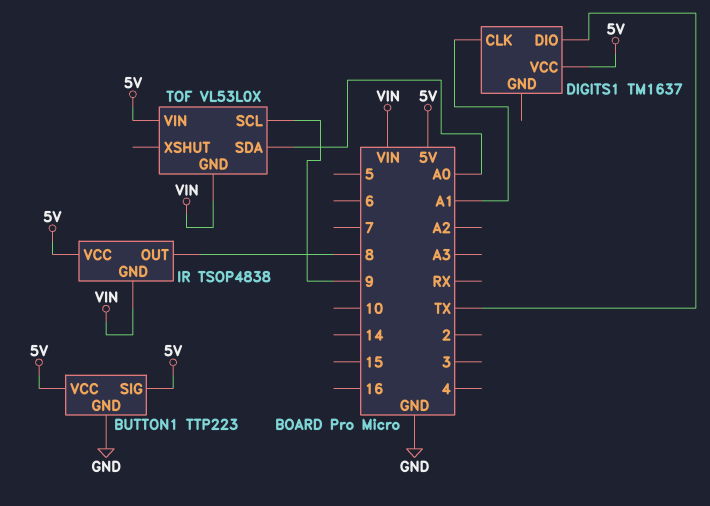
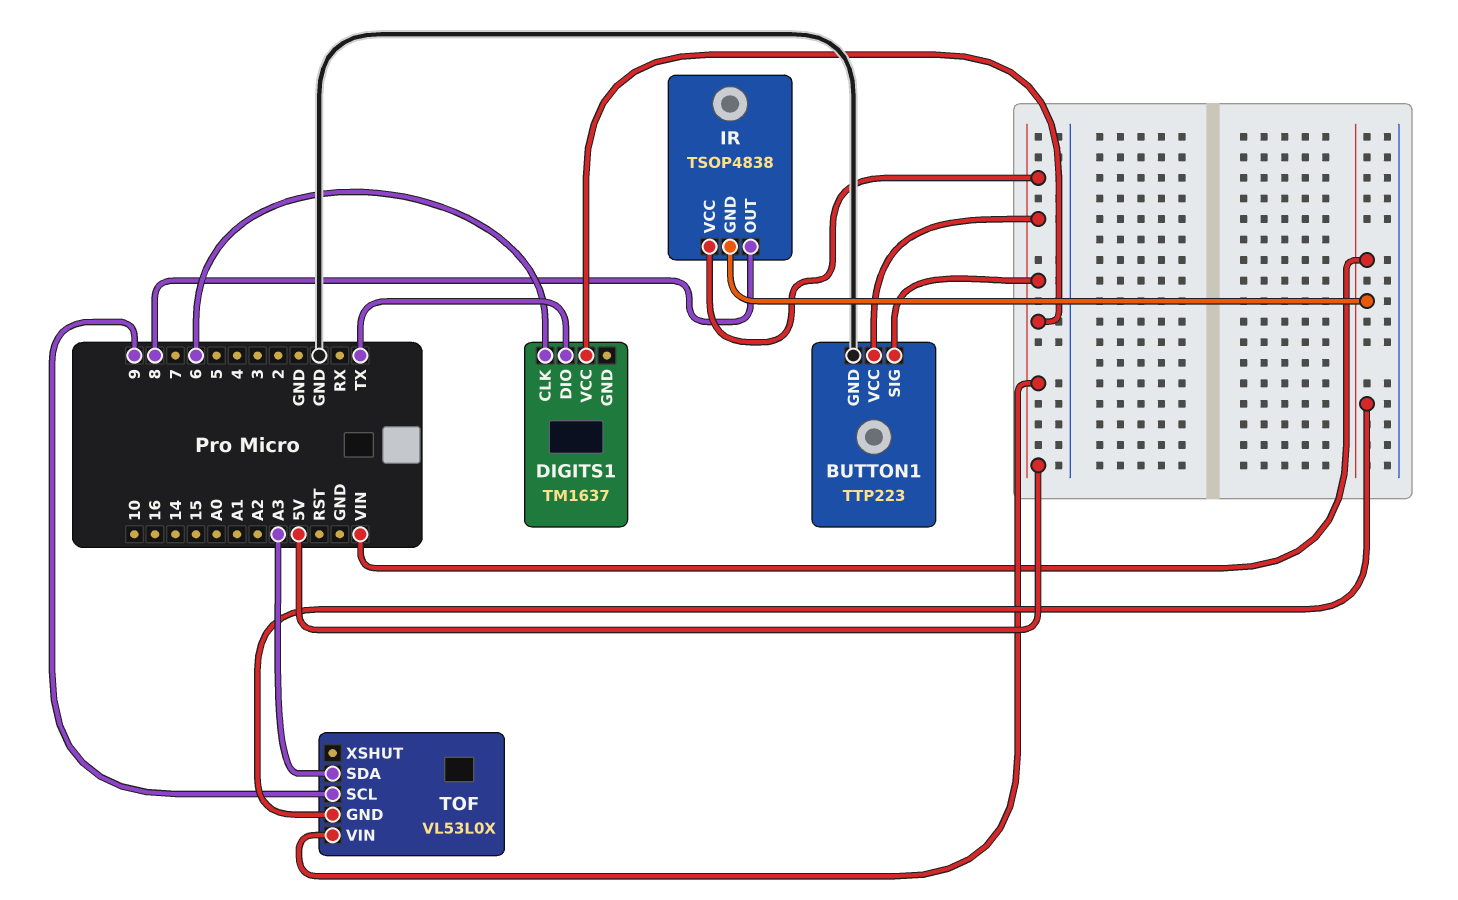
DIGITS1 pin CLK: A1 -> 6
TOF pin SDA: A0 -> A3

